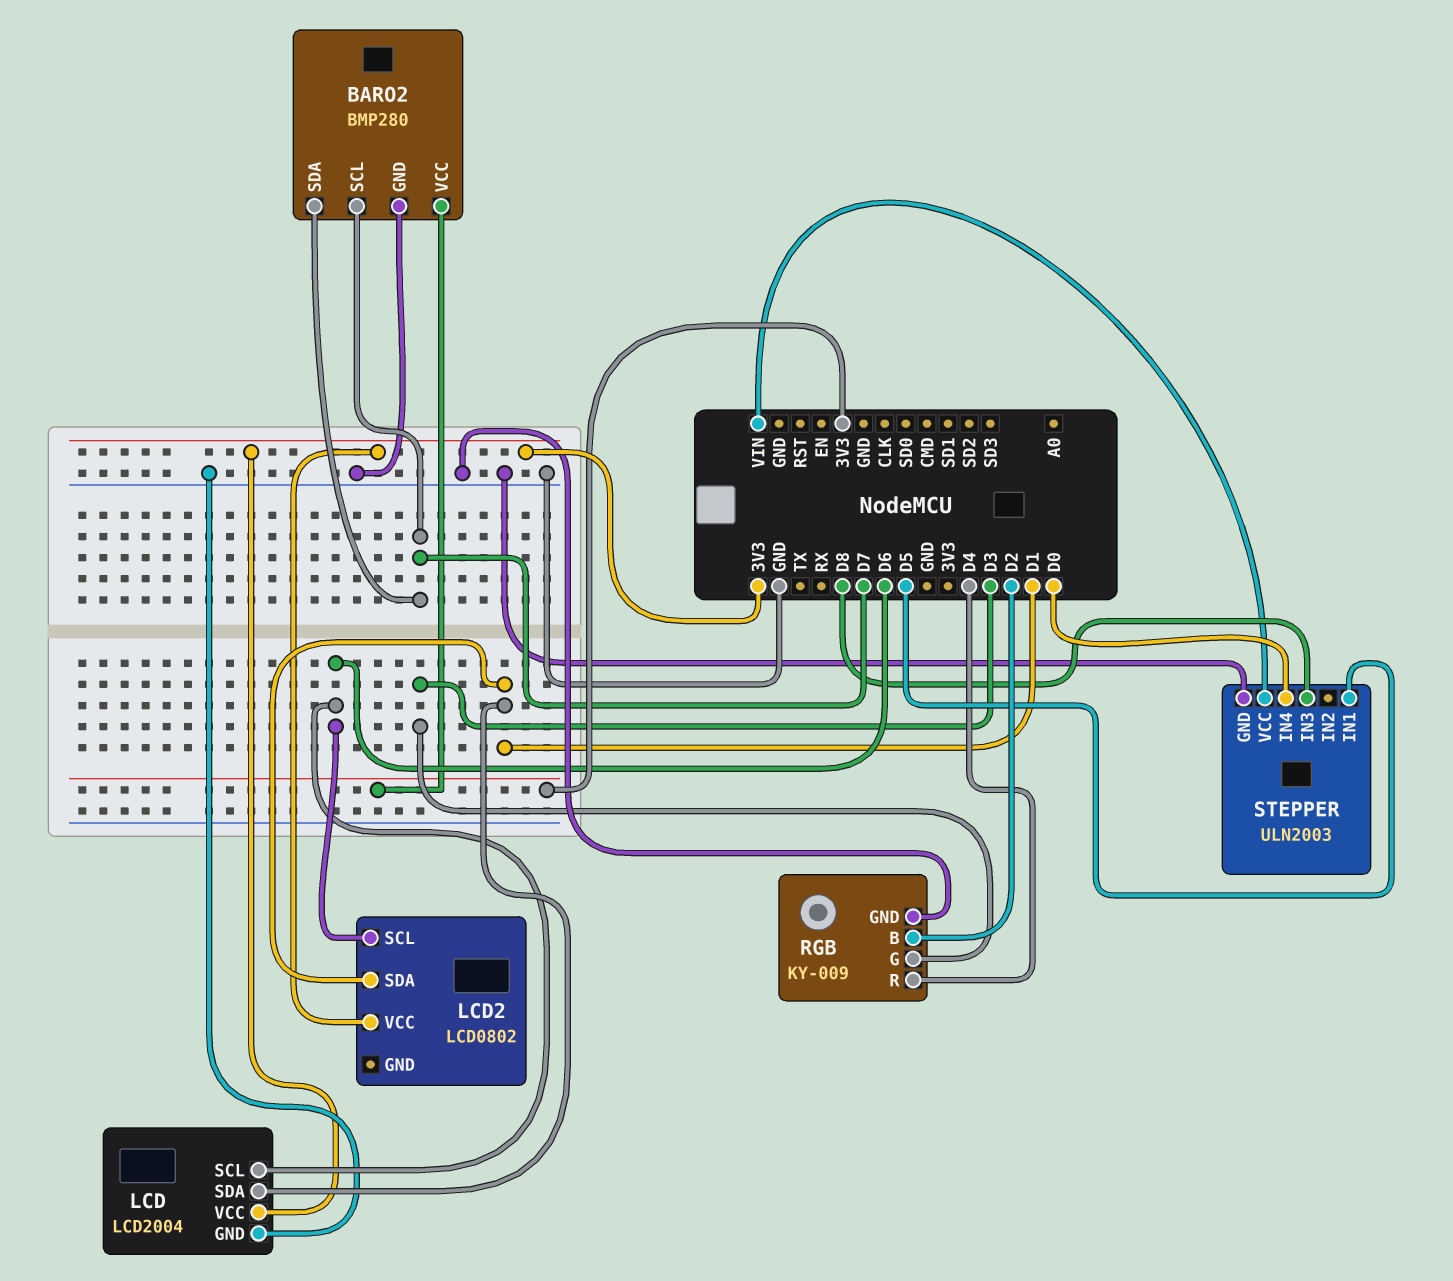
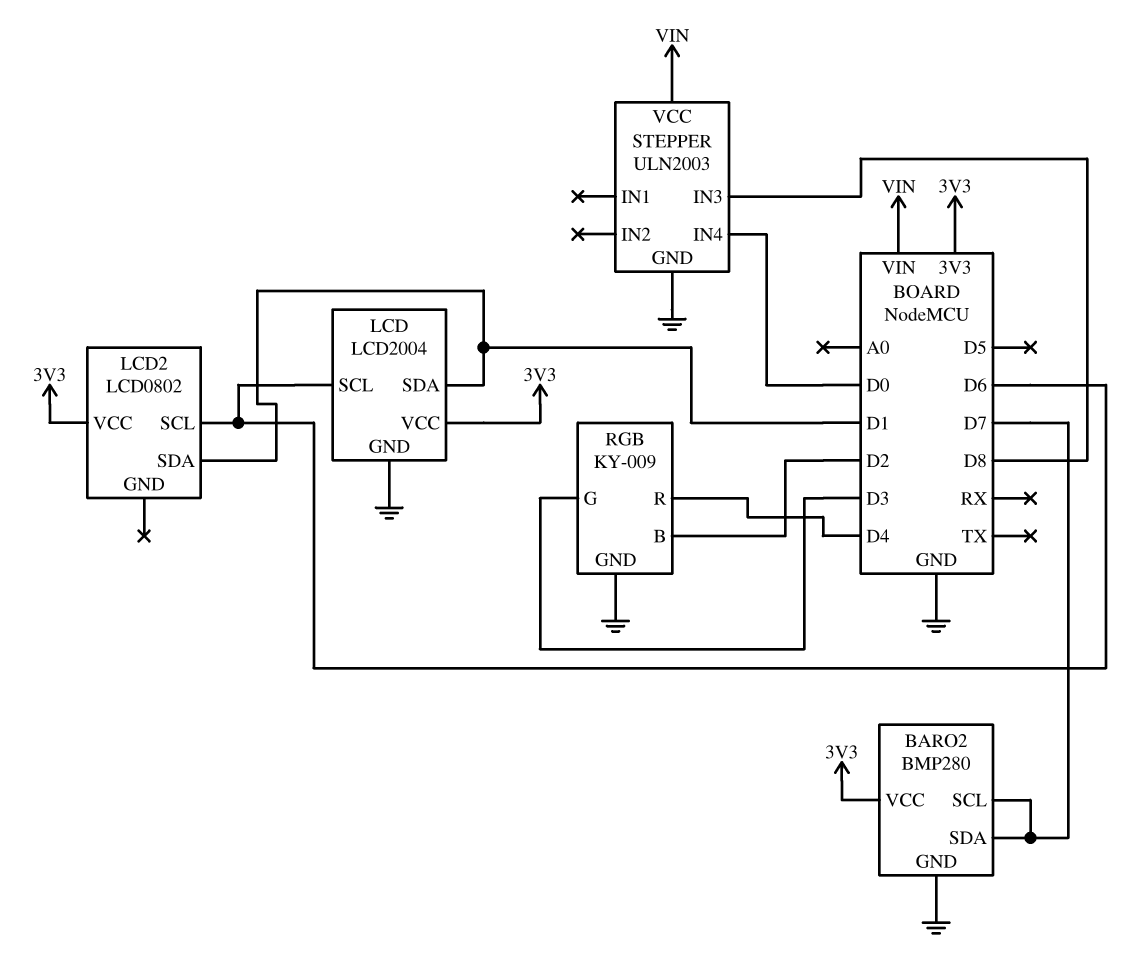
STEPPER pin IN1: D5 -> none

